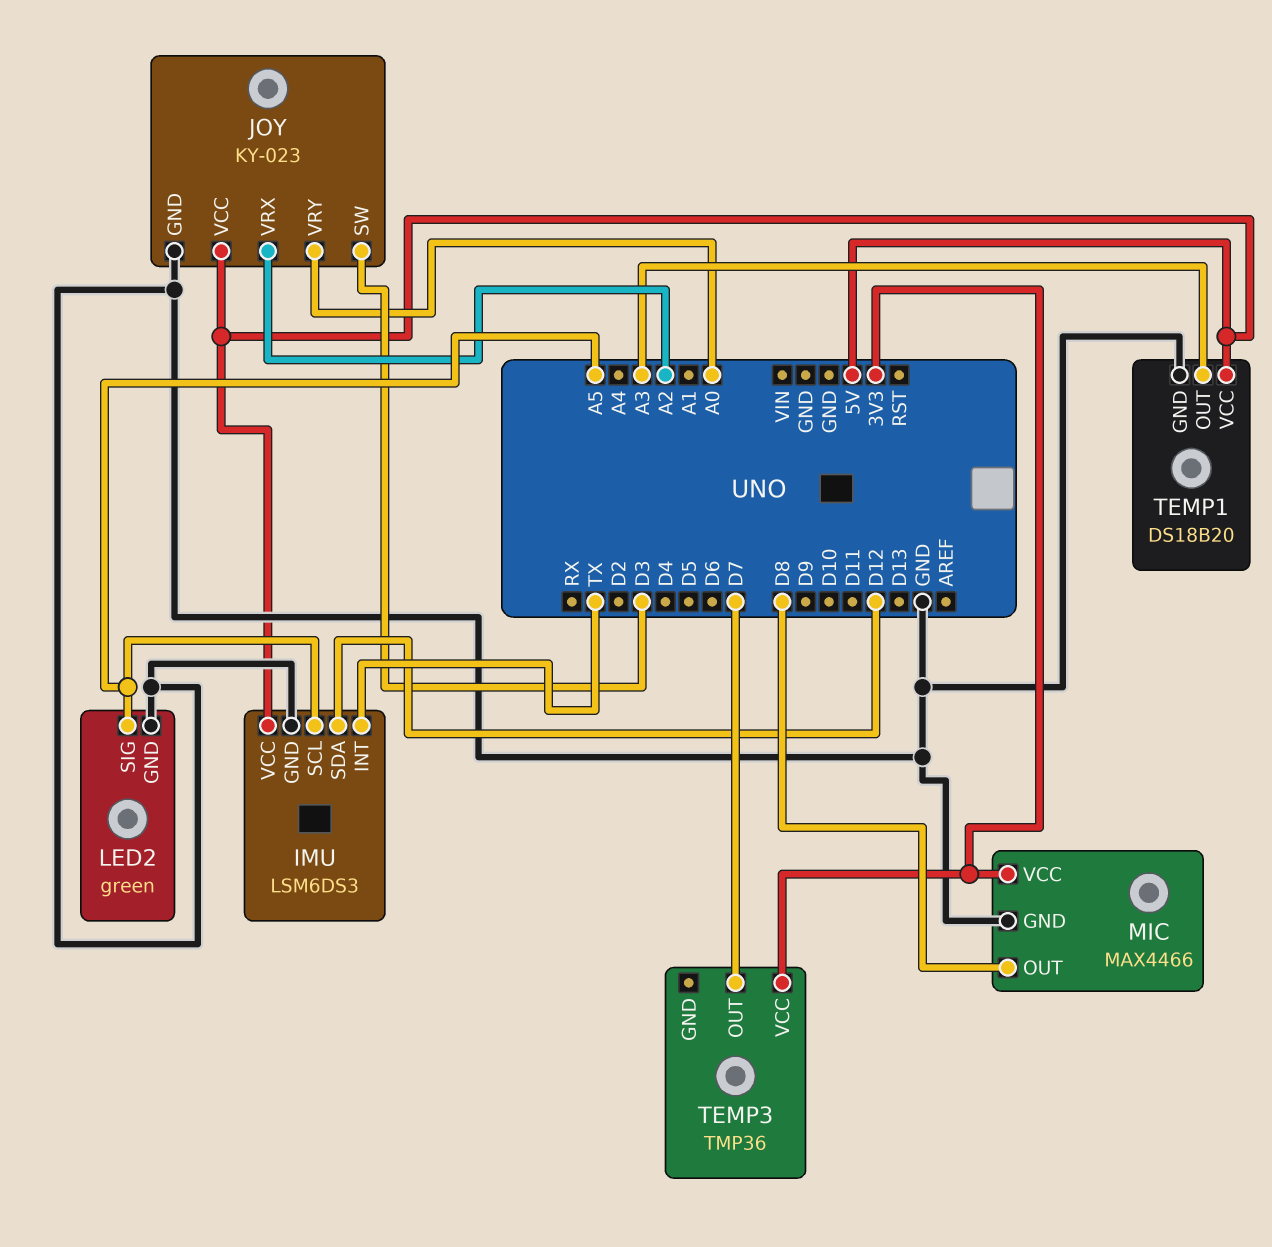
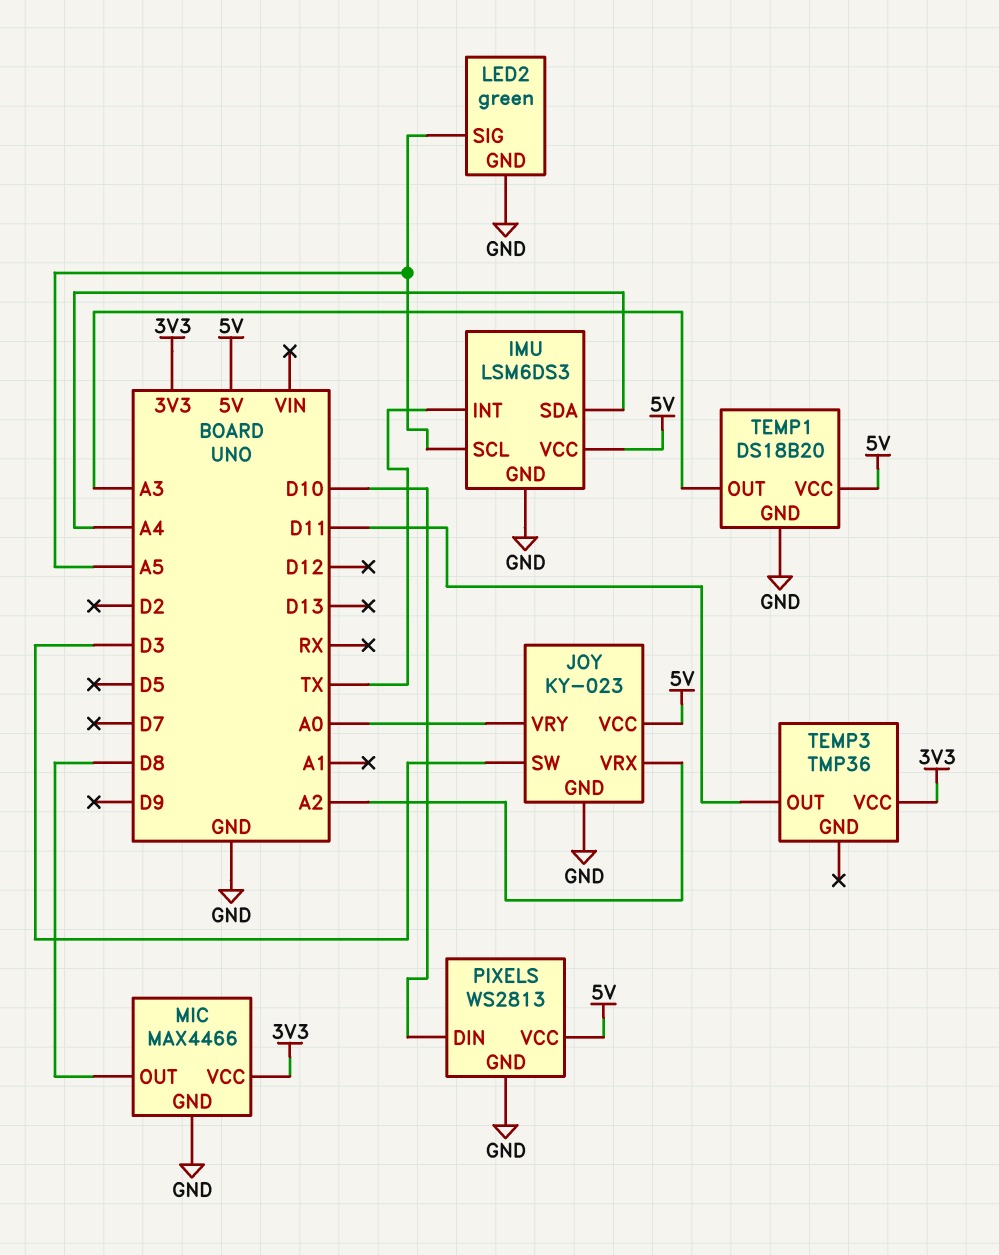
IMU pin SDA: D12 -> A4
PIXELS: none -> WS2813
PIXELS pin DIN: none -> D10
PIXELS pin GND: none -> GND
PIXELS pin VCC: none -> 5V
TEMP3 pin OUT: D7 -> D11

